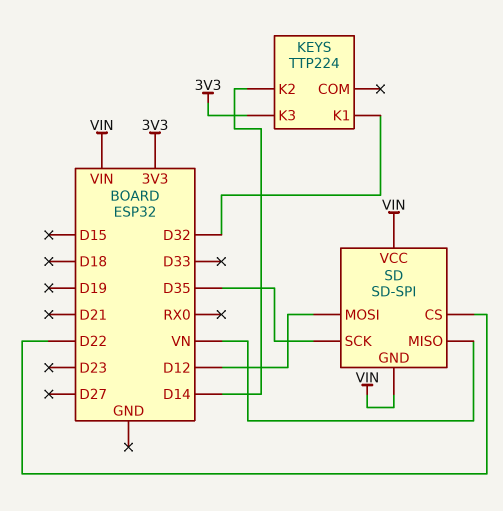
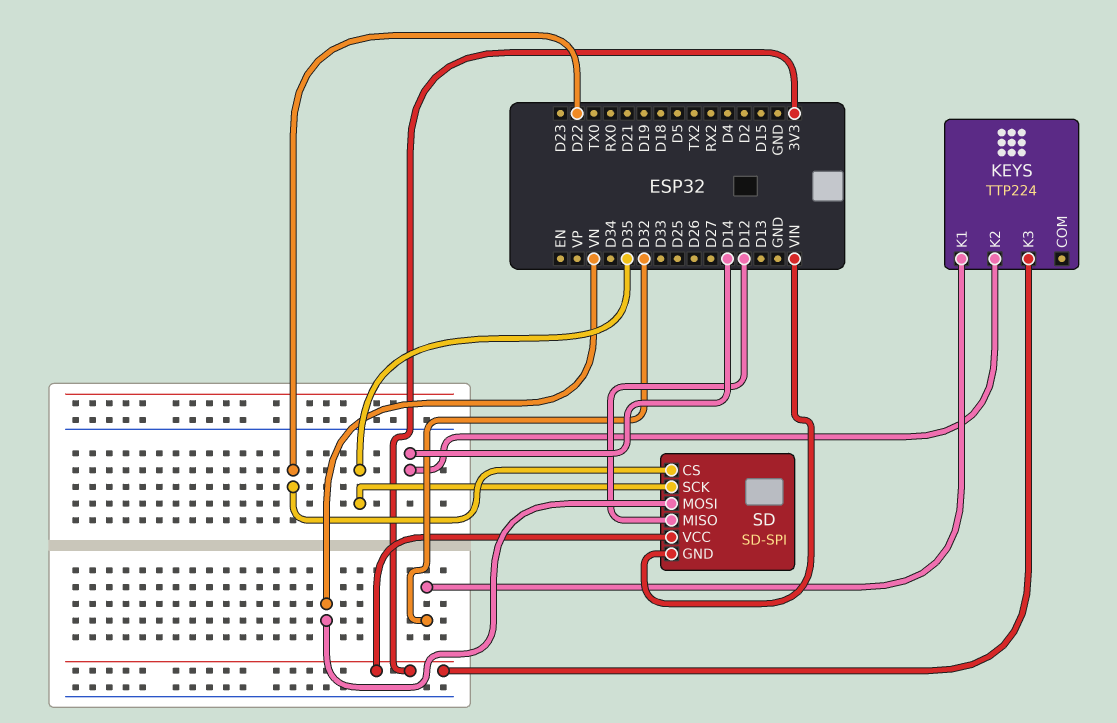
SD pin MISO: VN -> D12
SD pin MOSI: D12 -> VN
SD pin VCC: VIN -> 3V3

